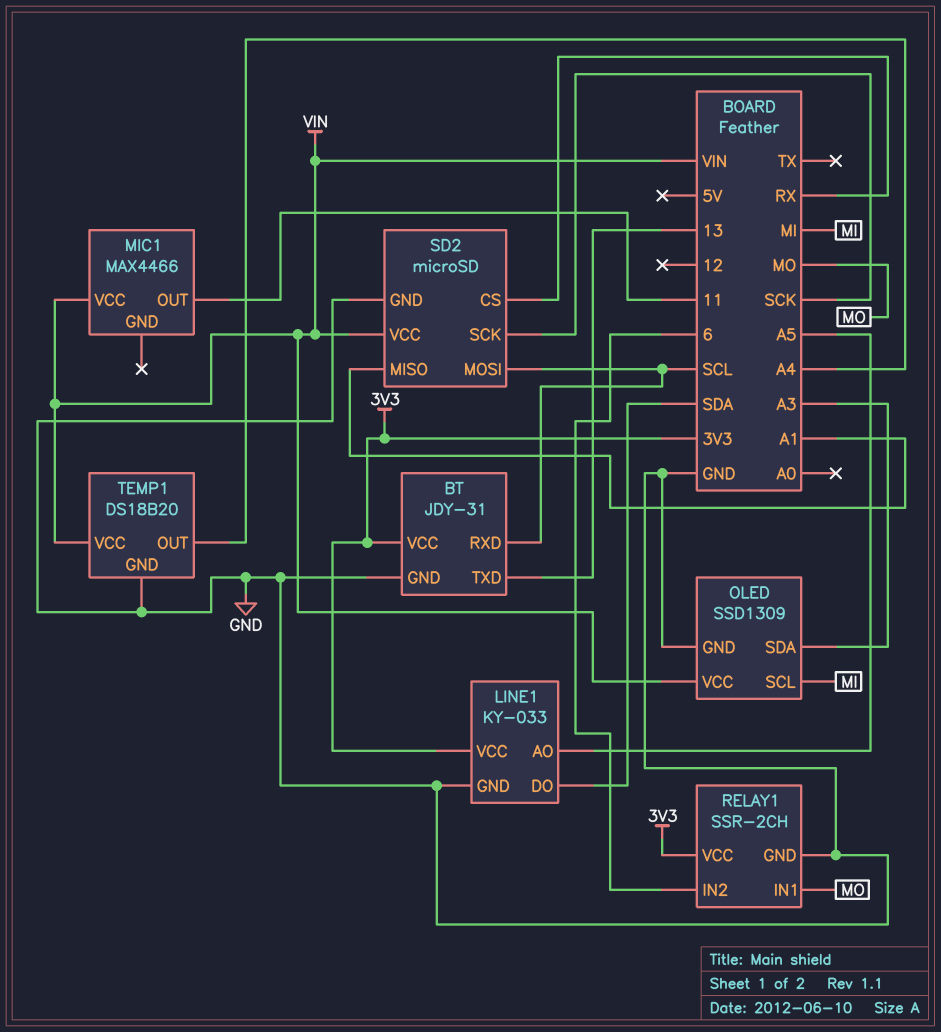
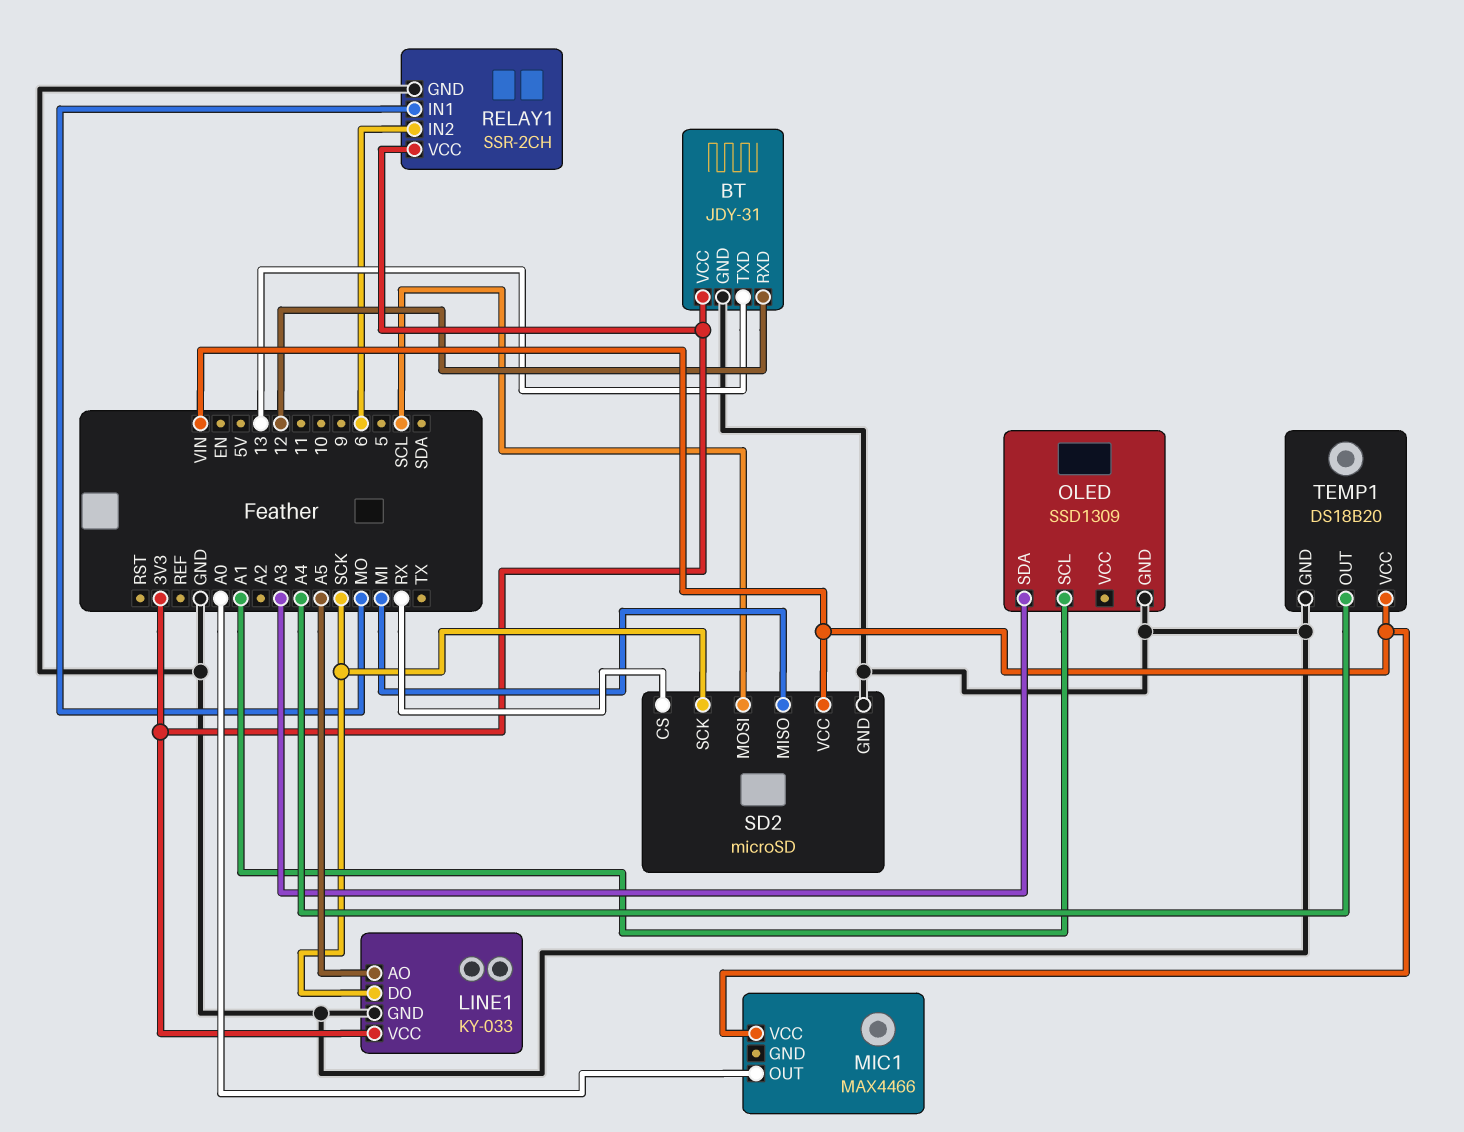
BT pin RXD: SCL -> 12
LINE1 pin DO: SDA -> SCK
MIC1 pin OUT: 11 -> A0
OLED pin SCL: MI -> A1
OLED pin VCC: VIN -> none
SD2 pin MISO: A1 -> MI

